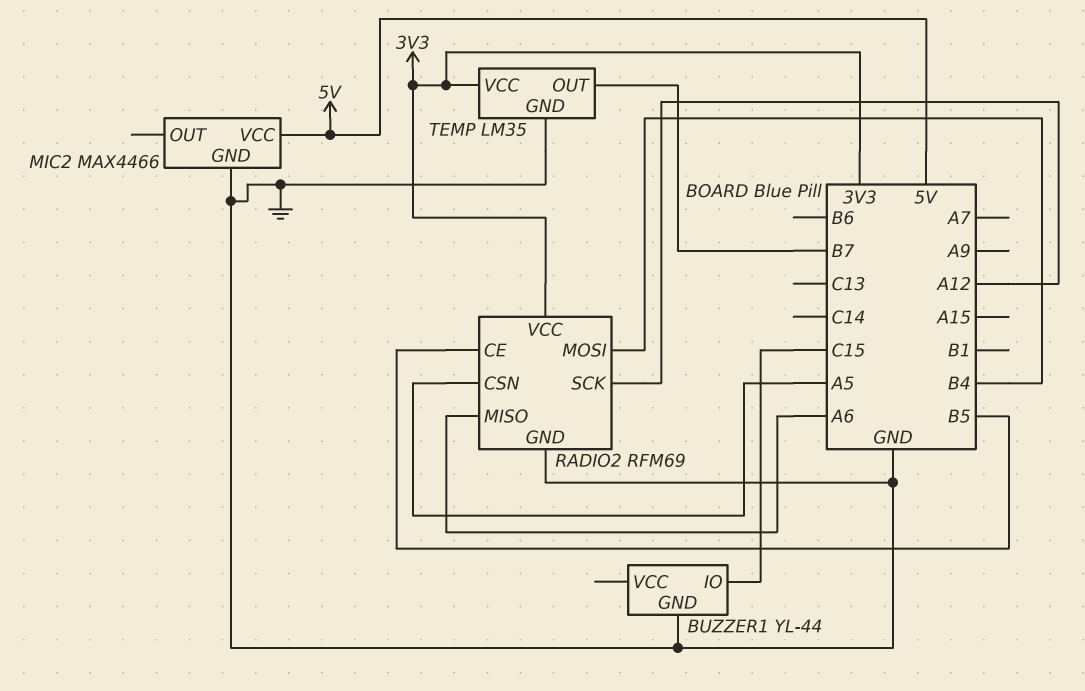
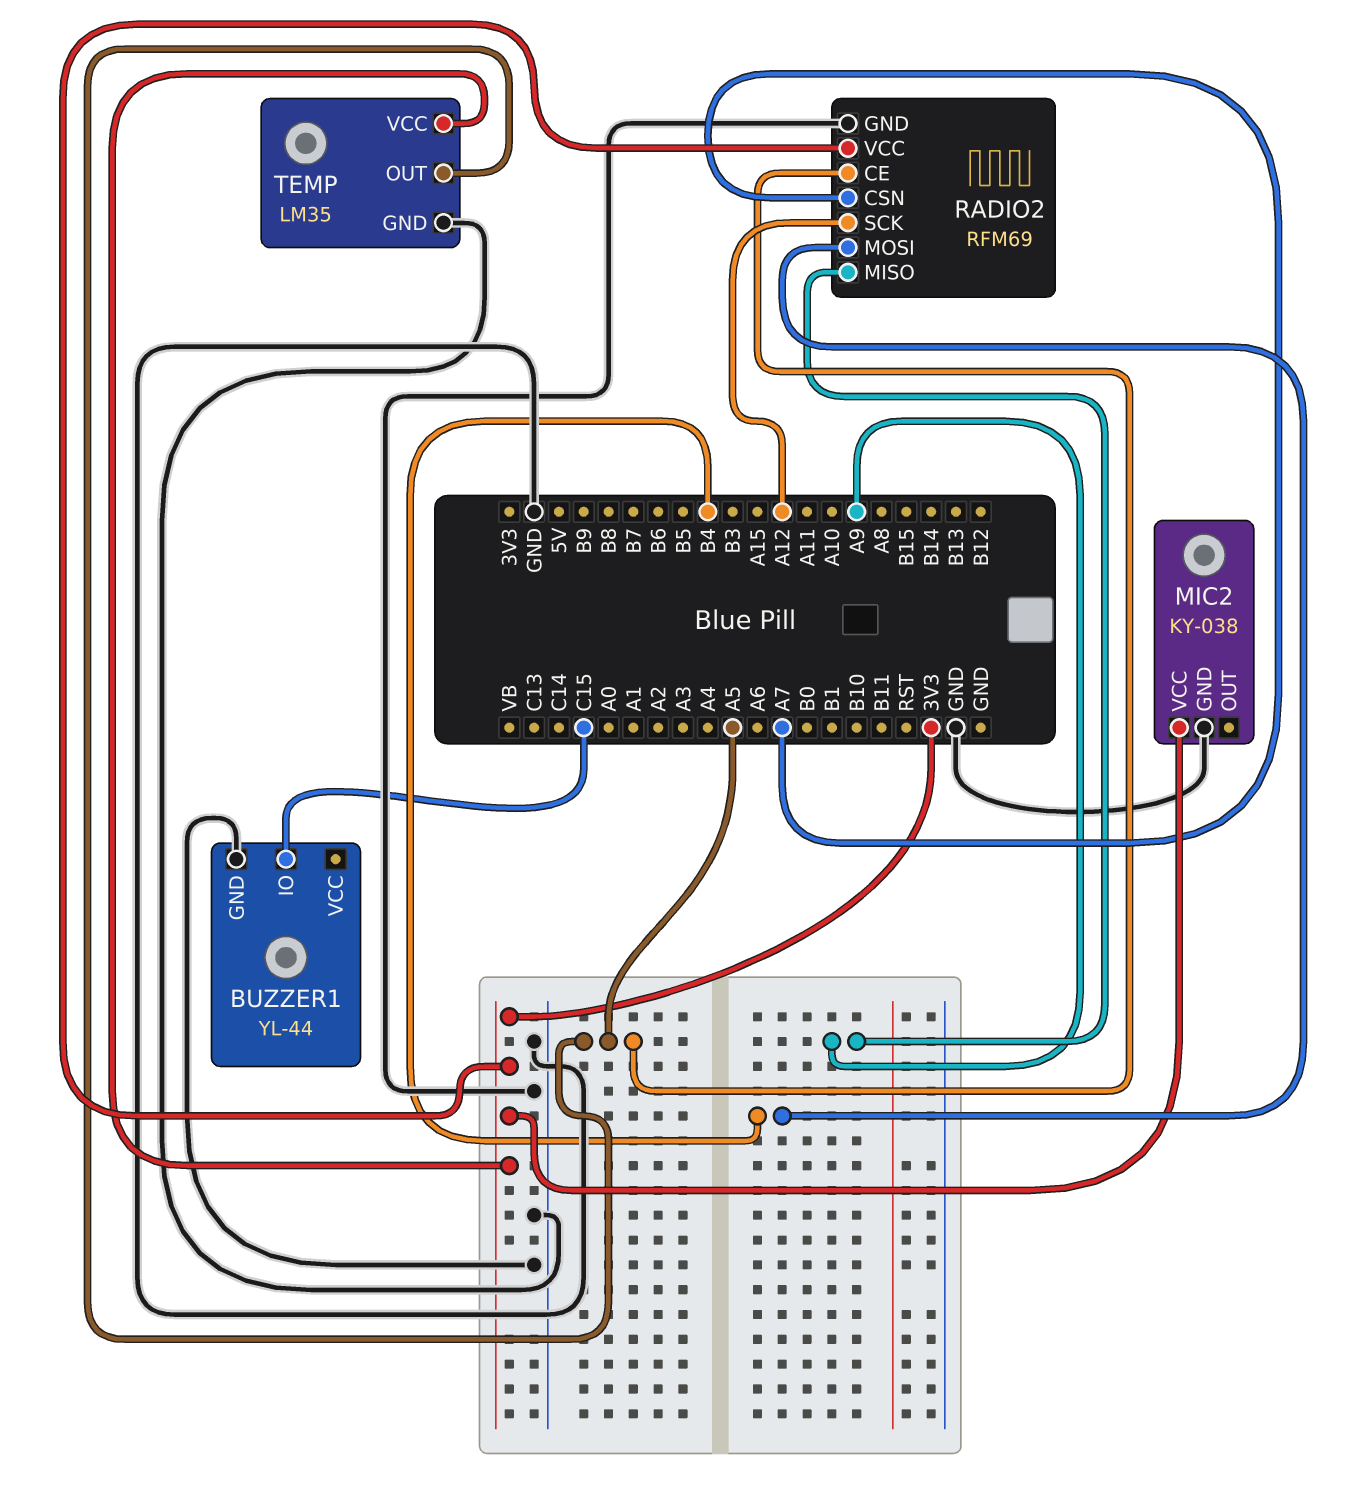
MIC2: MAX4466 -> KY-038
MIC2 pin VCC: 5V -> 3V3
RADIO2 pin CE: B5 -> A5
RADIO2 pin CSN: A5 -> A7
RADIO2 pin MISO: A6 -> A9
TEMP pin OUT: B7 -> A5

